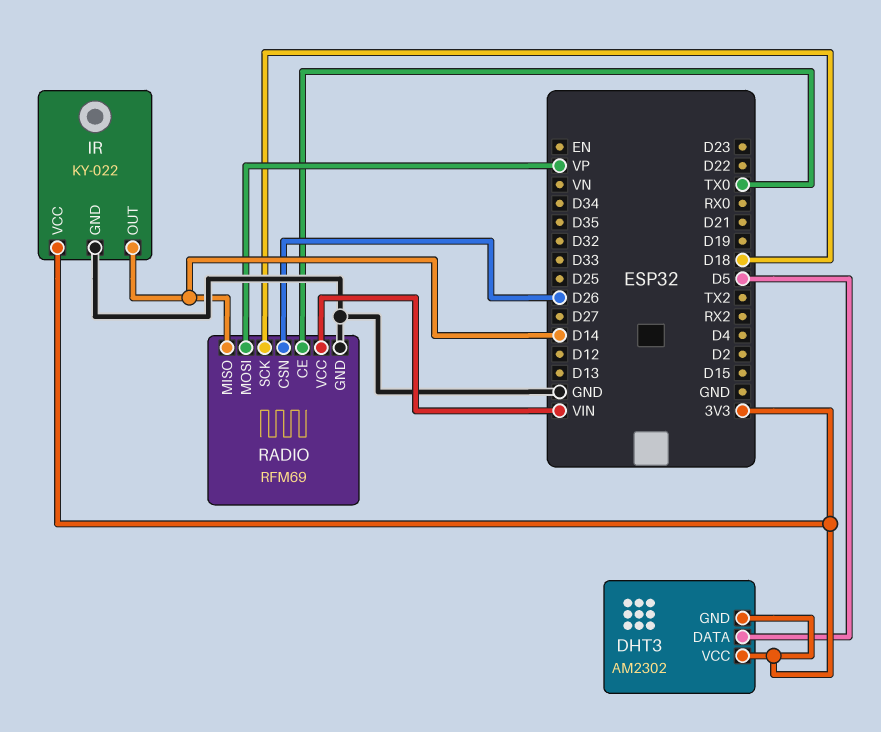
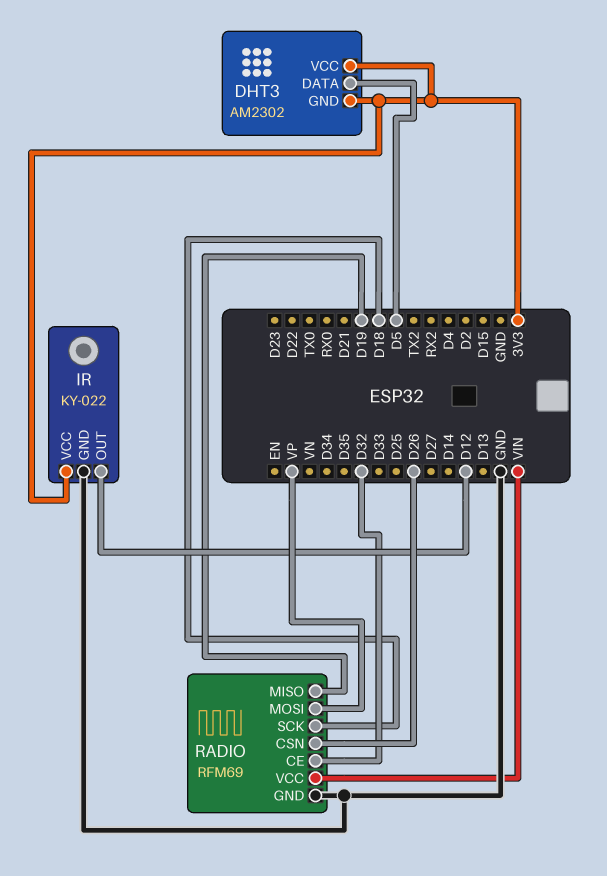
IR pin OUT: D14 -> D12
RADIO pin CE: TX0 -> D32
RADIO pin MISO: D14 -> D19

